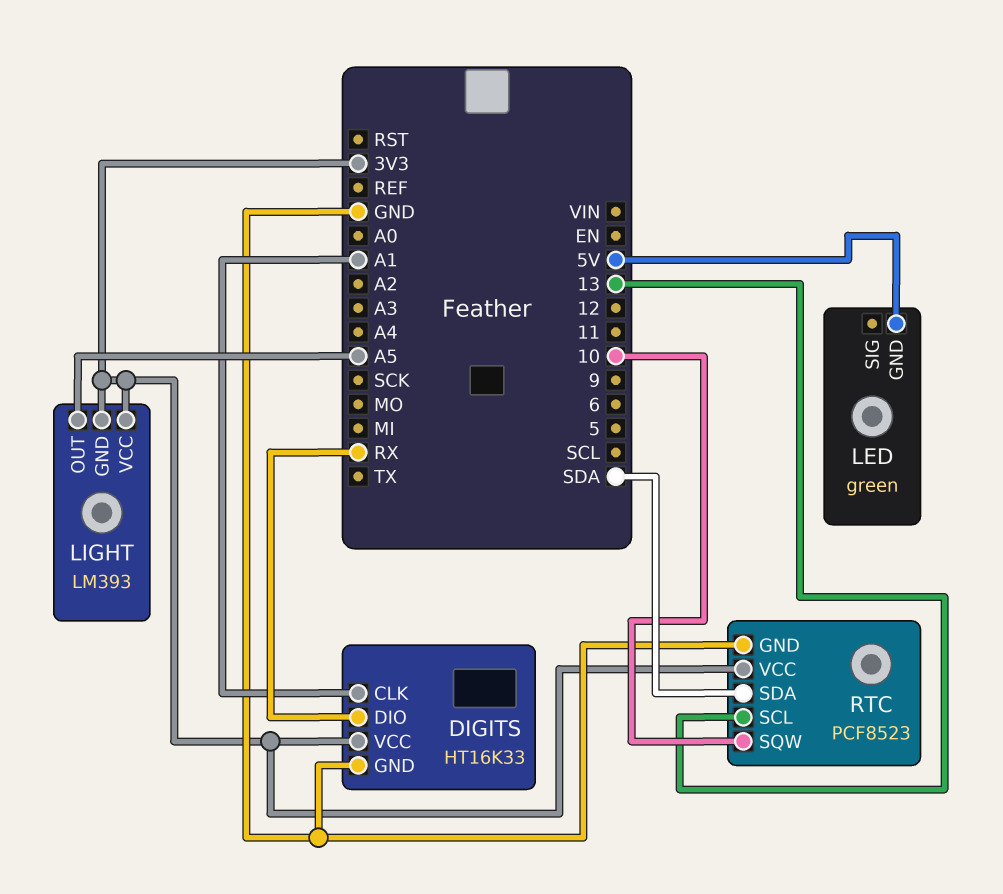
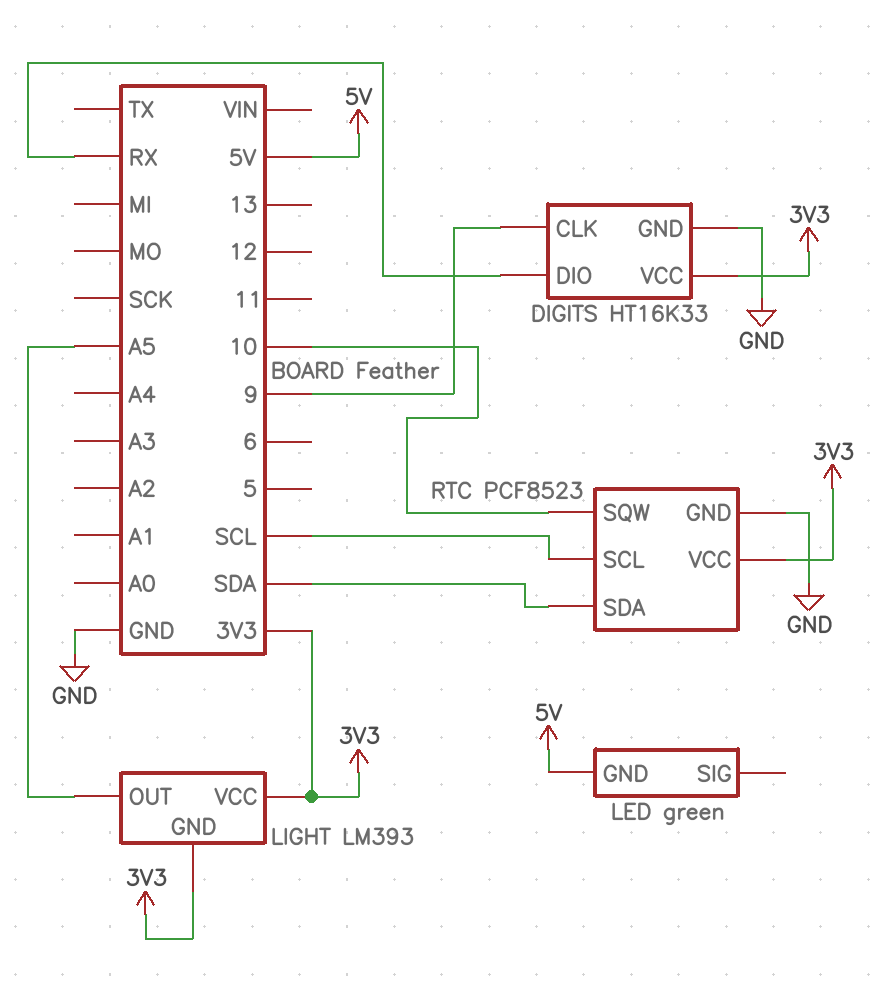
DIGITS pin CLK: A1 -> 9
RTC pin SCL: 13 -> SCL

